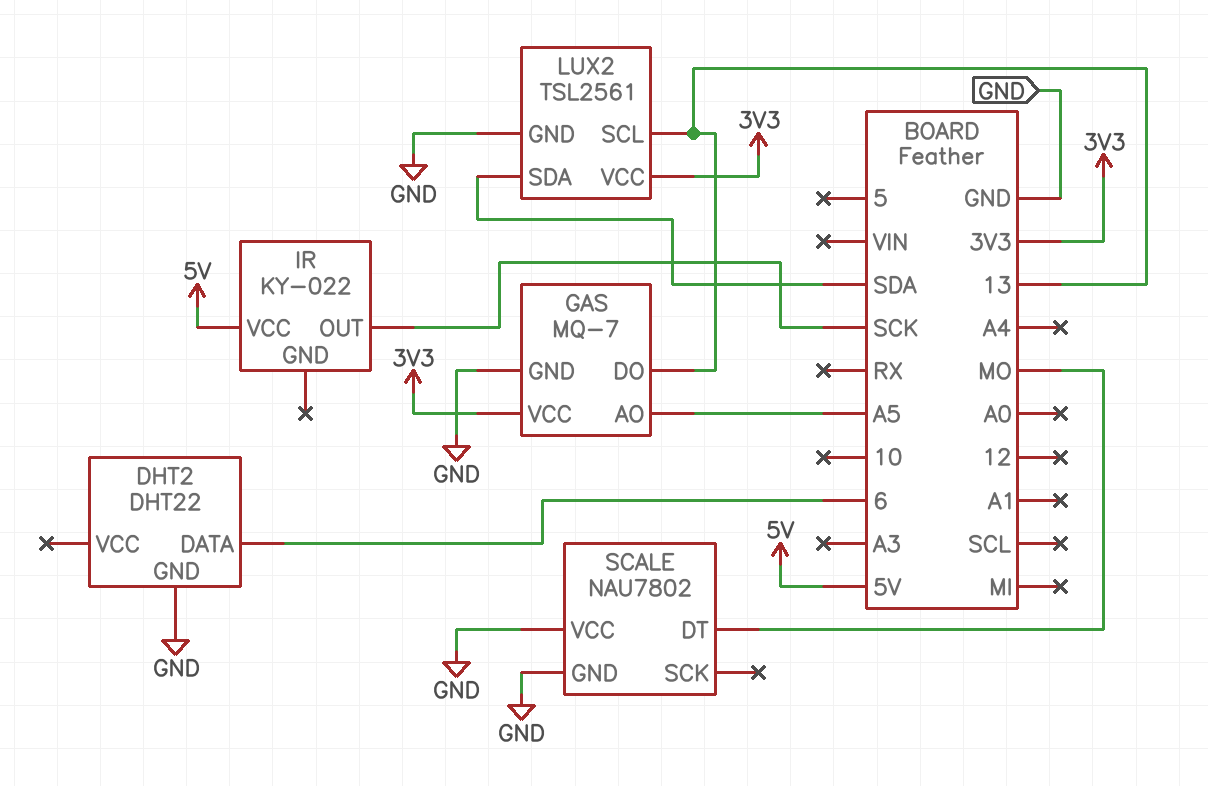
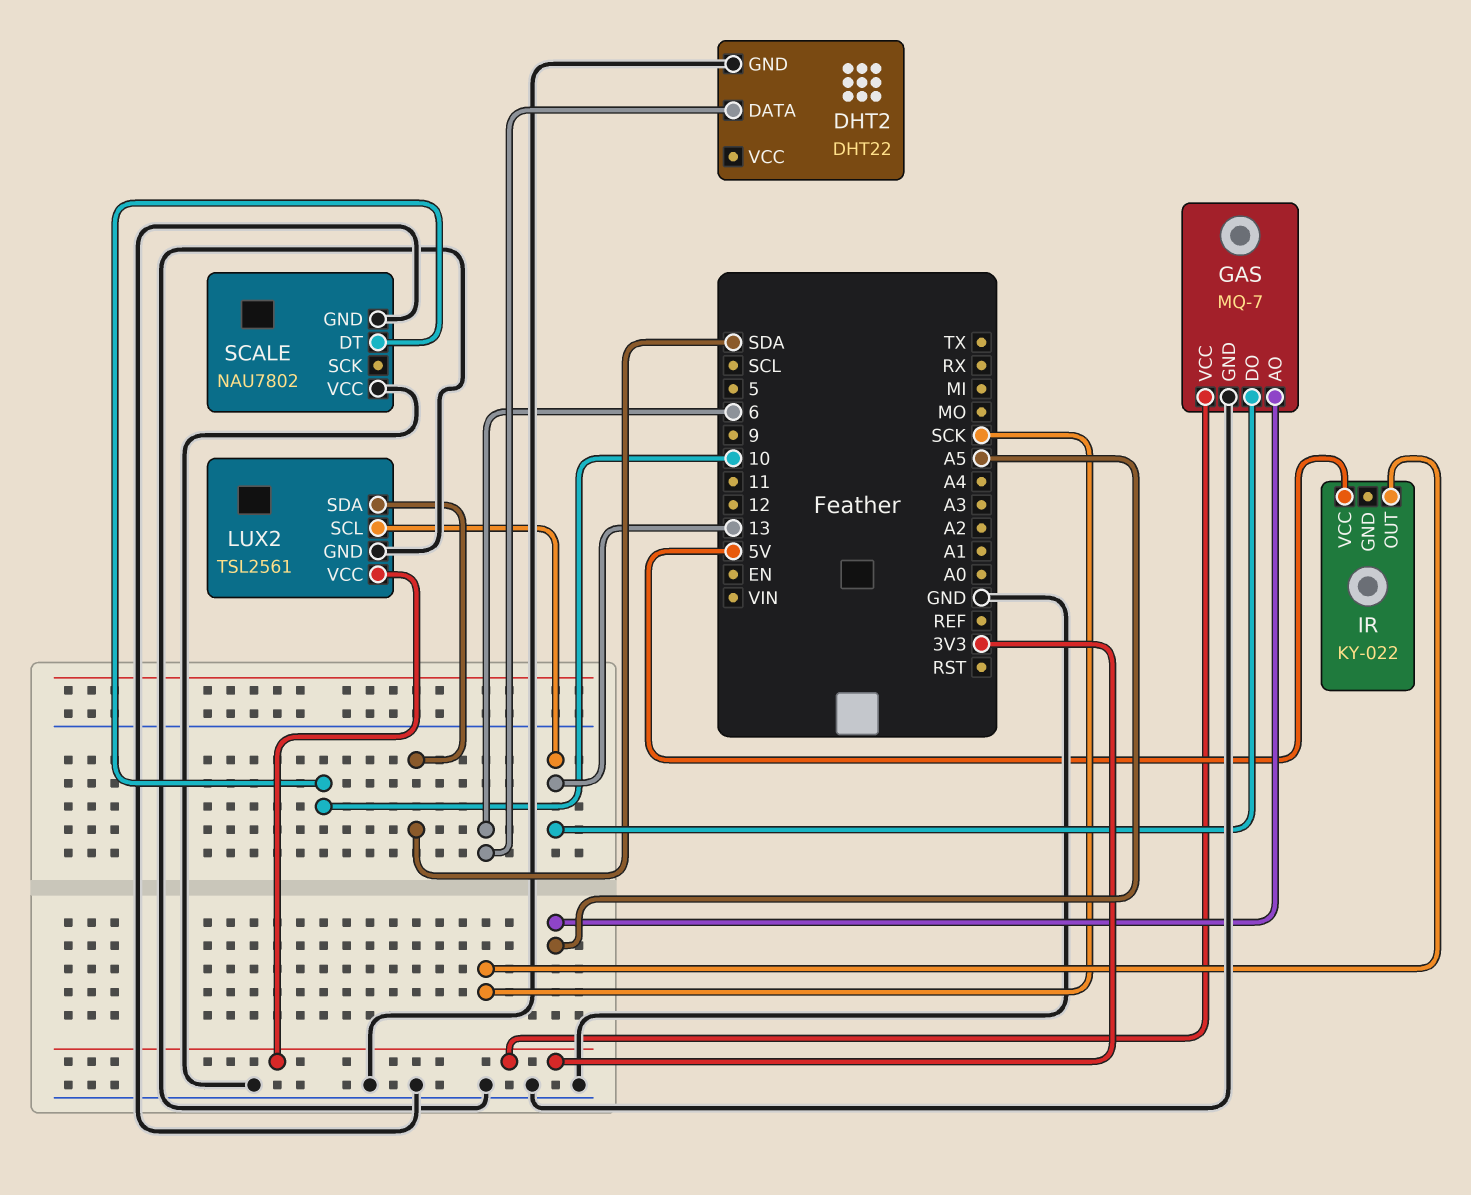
SCALE pin DT: MO -> 10

